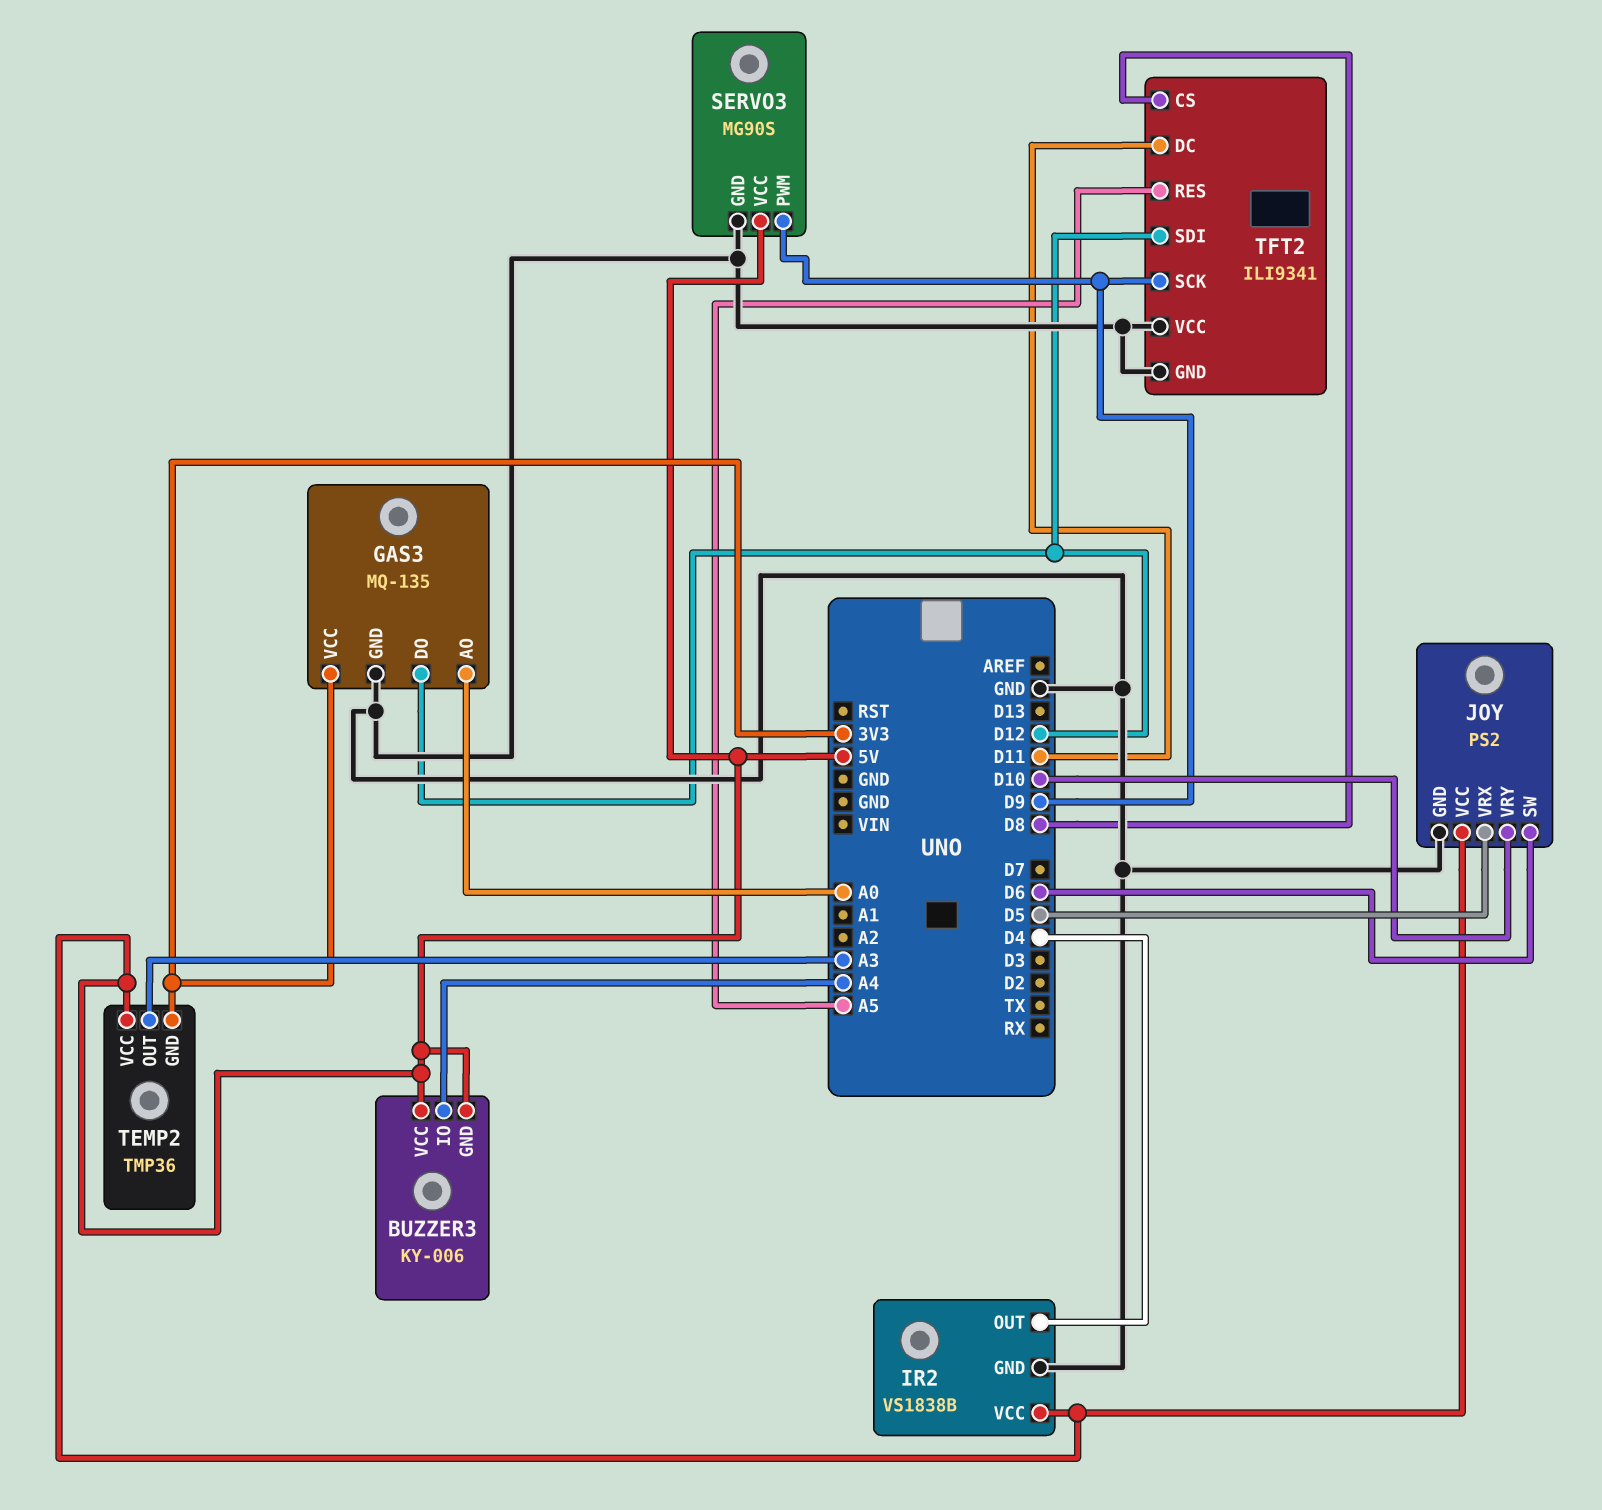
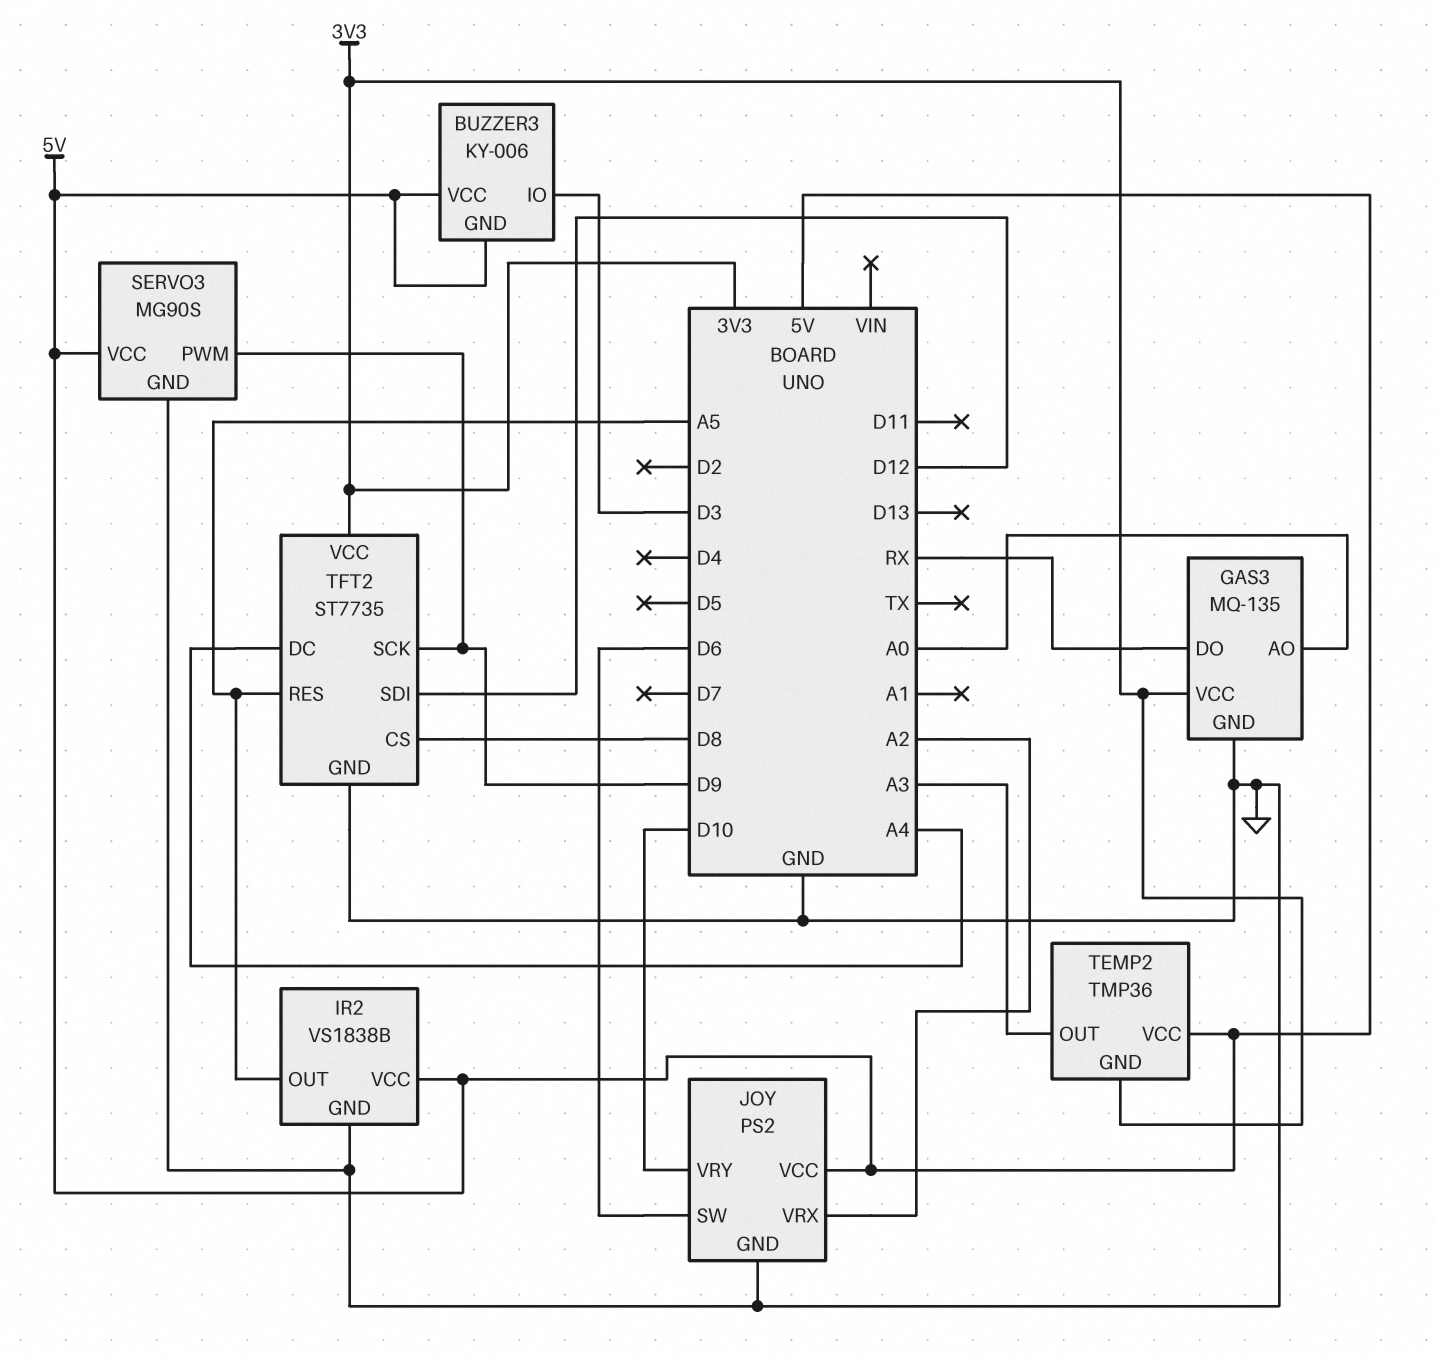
BUZZER3 pin IO: A4 -> D3
GAS3 pin DO: D12 -> RX
IR2 pin OUT: D4 -> A5
JOY pin VRX: D5 -> A2
TFT2: ILI9341 -> ST7735
TFT2 pin DC: D11 -> A4
TFT2 pin VCC: GND -> 3V3

